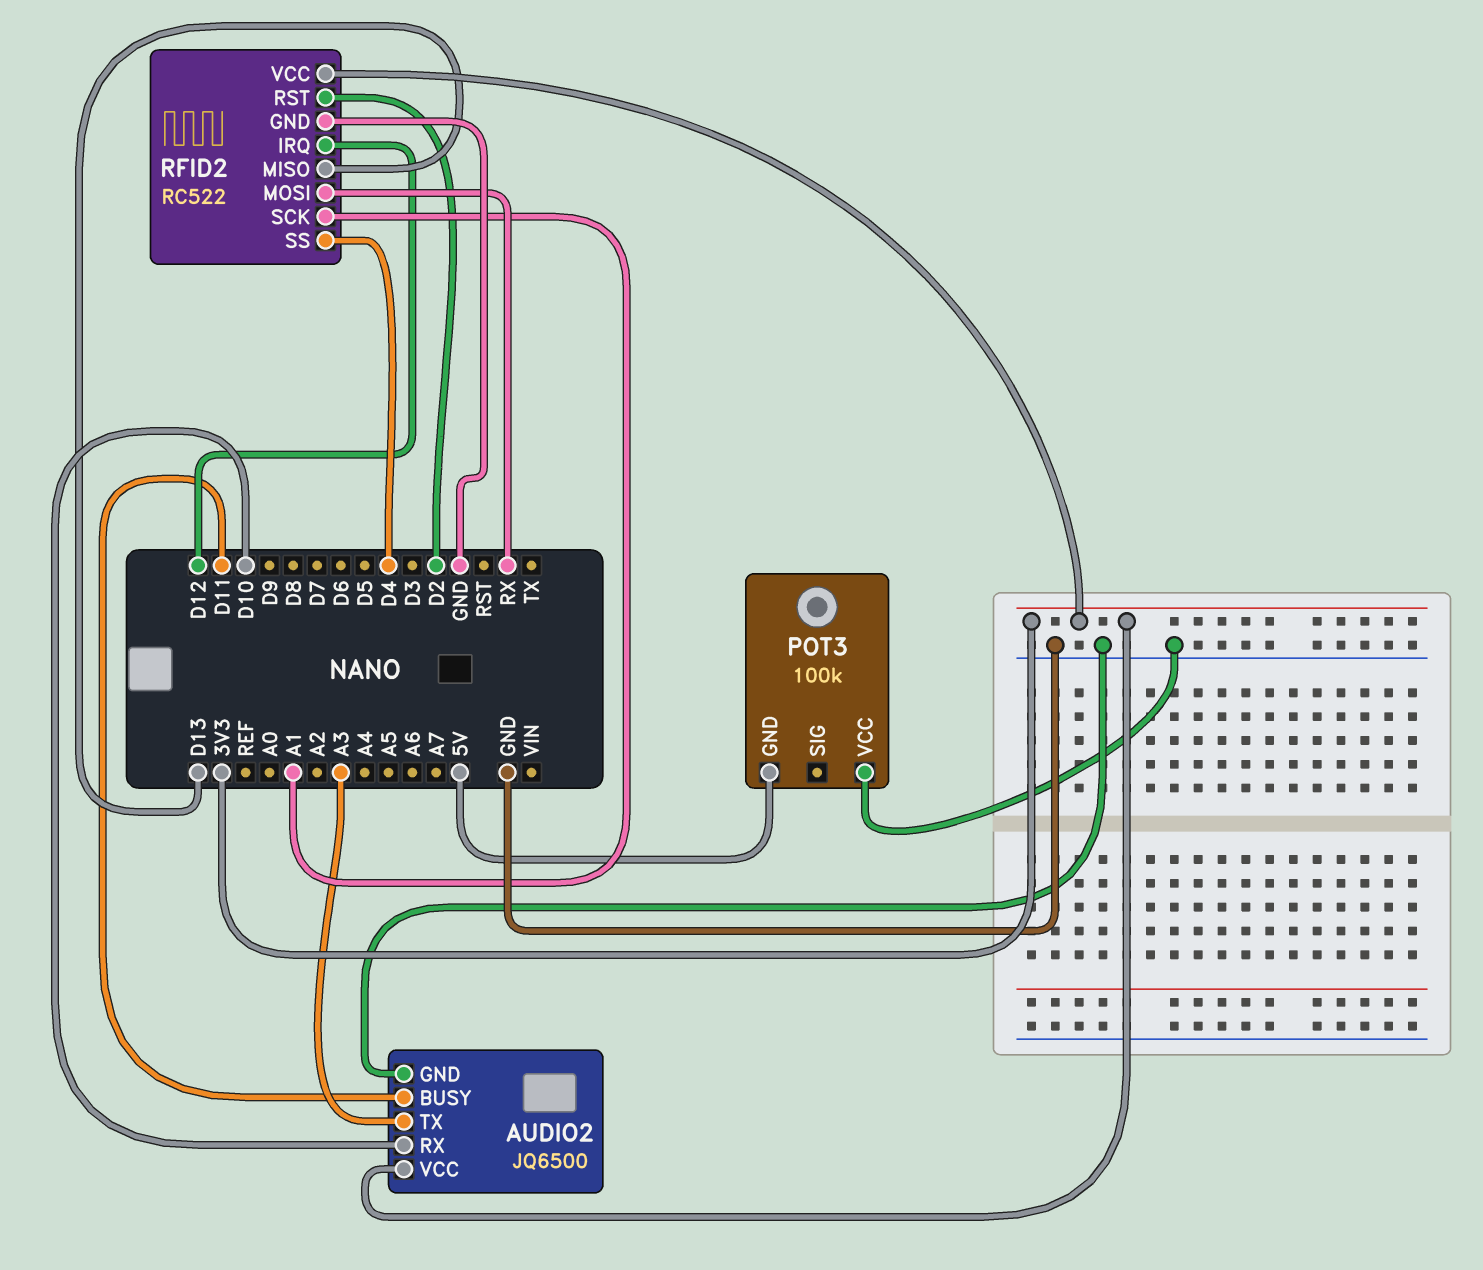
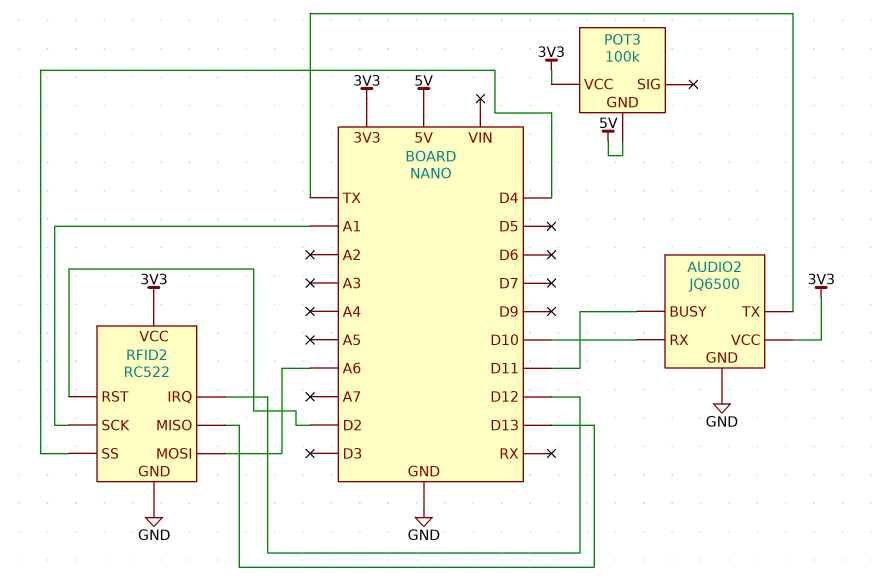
AUDIO2 pin TX: A3 -> TX
POT3 pin VCC: GND -> 3V3
RFID2 pin MOSI: RX -> A6

